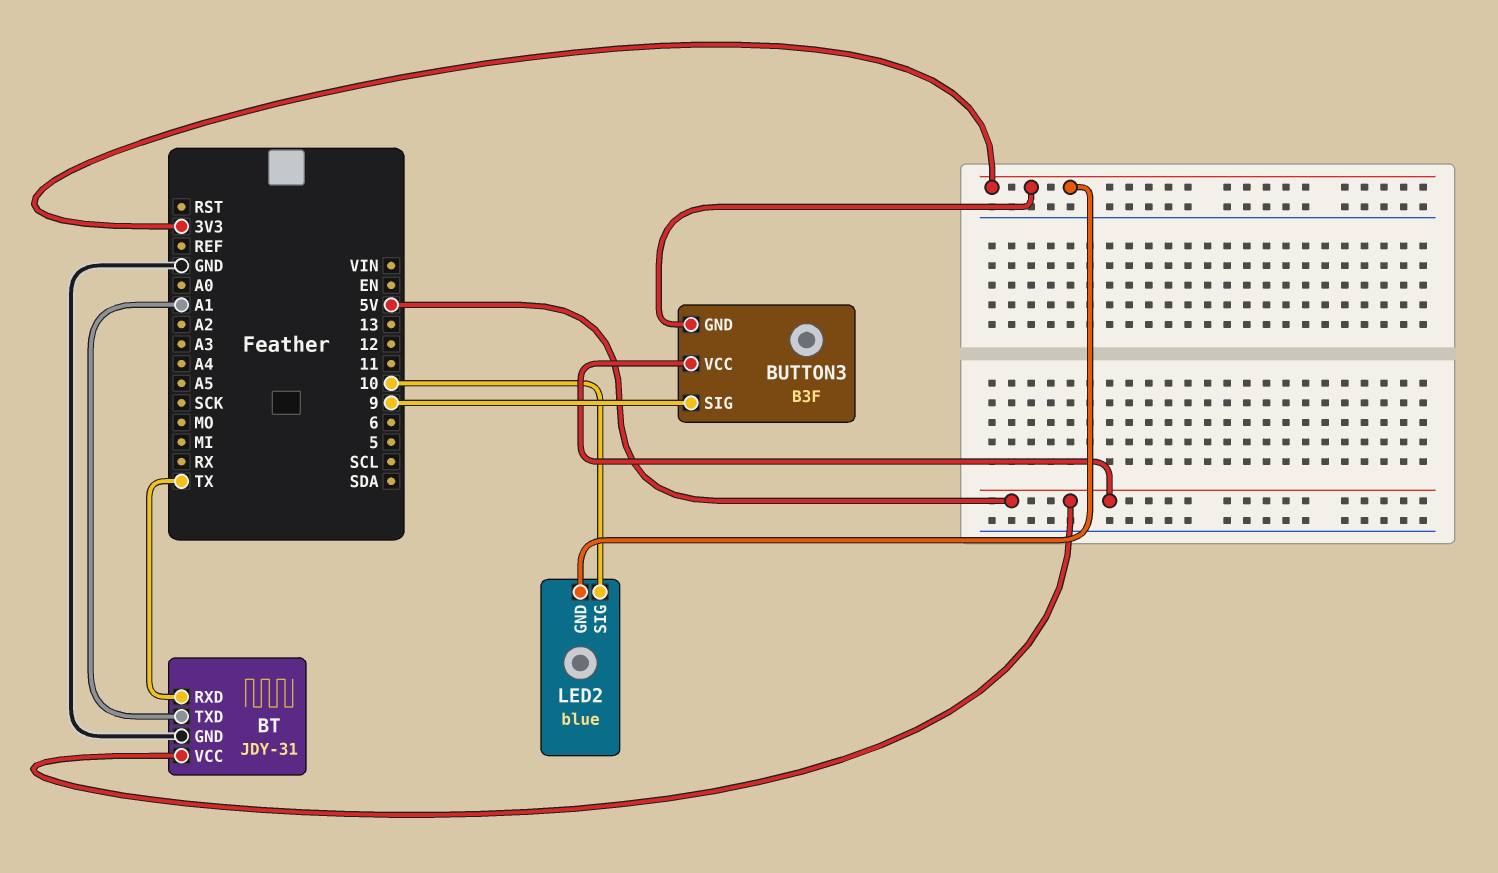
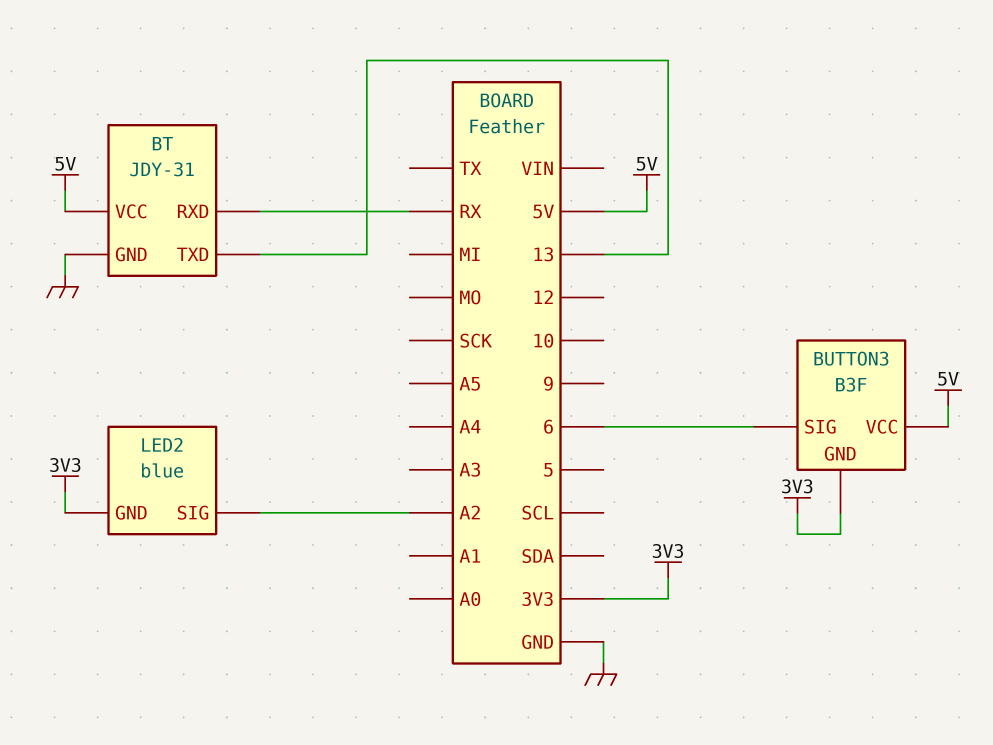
BT pin RXD: TX -> RX
BT pin TXD: A1 -> 13
BUTTON3 pin SIG: 9 -> 6
LED2 pin SIG: 10 -> A2

